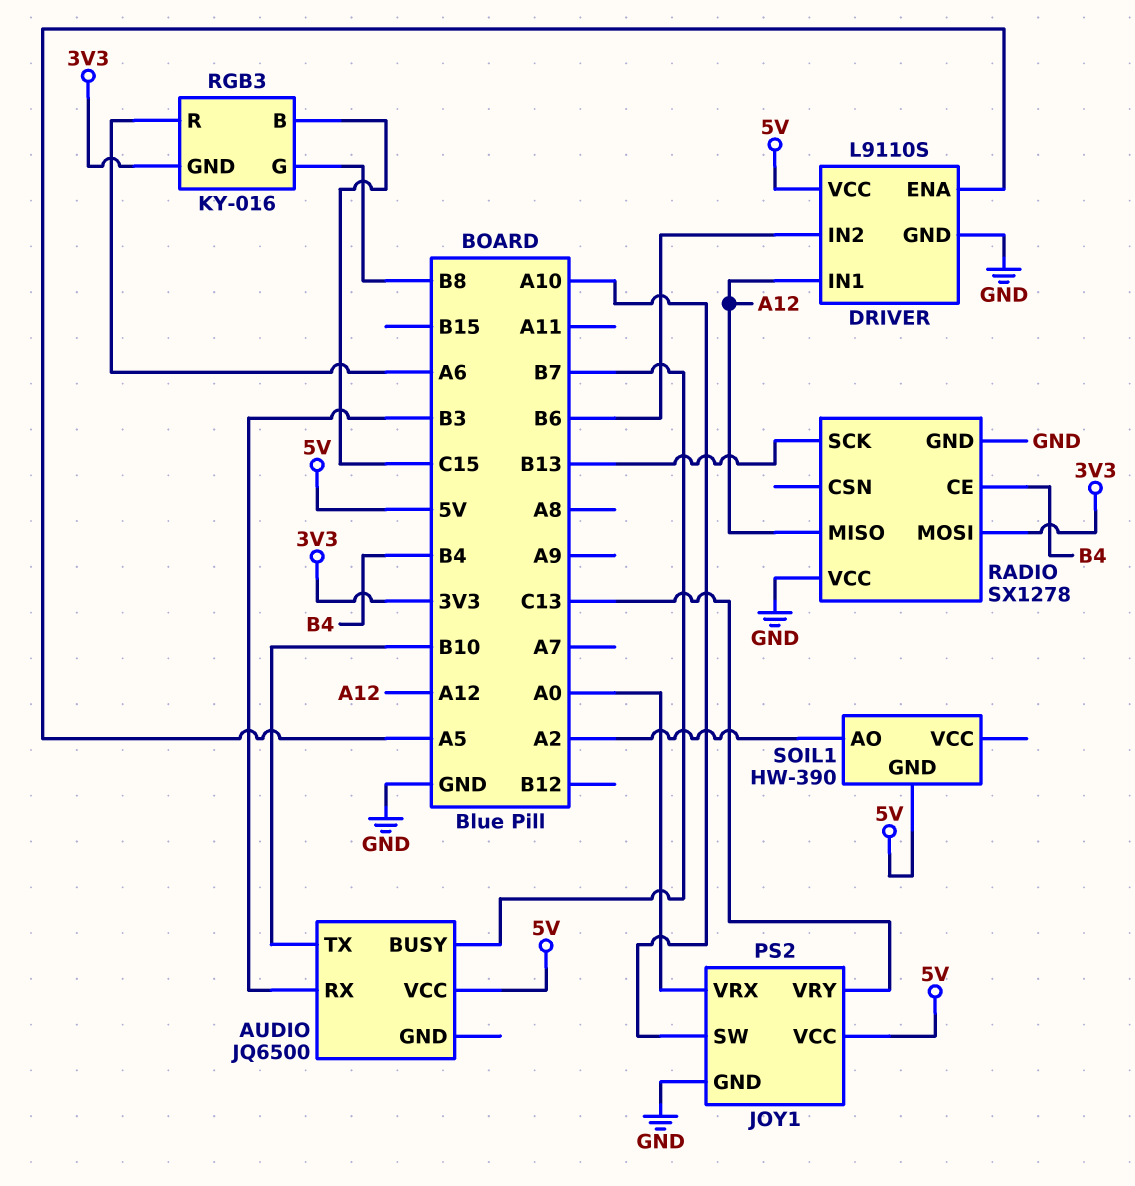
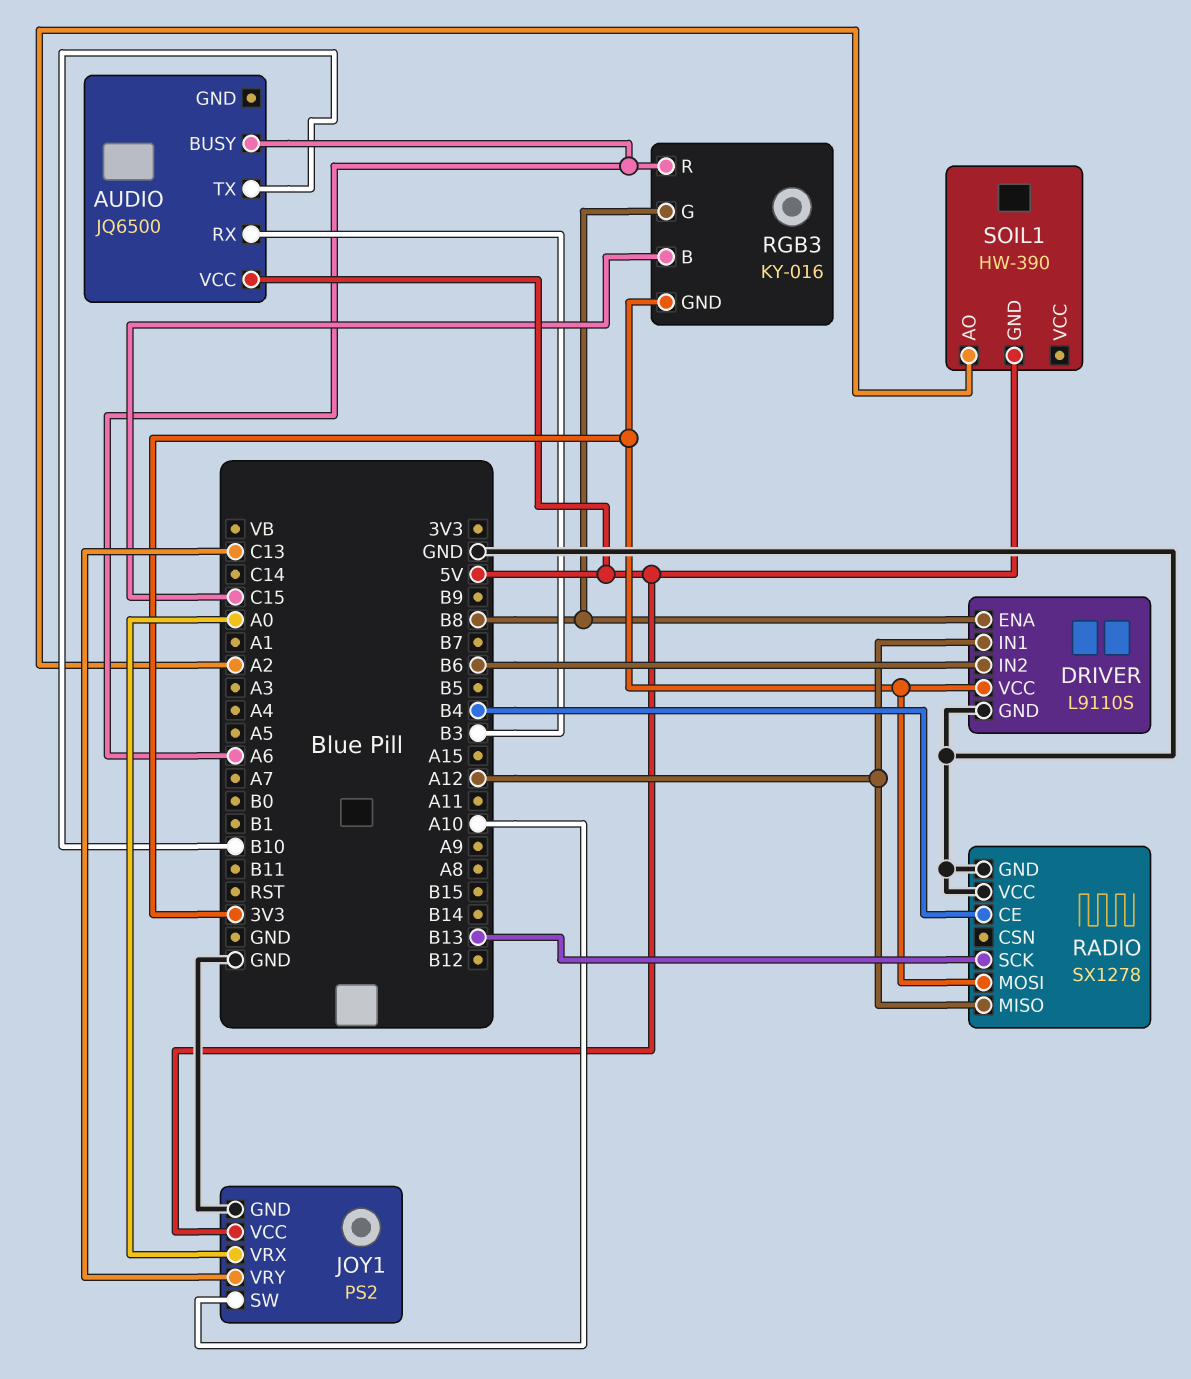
AUDIO pin BUSY: B7 -> A6
DRIVER pin ENA: A5 -> B8
DRIVER pin VCC: 5V -> 3V3

